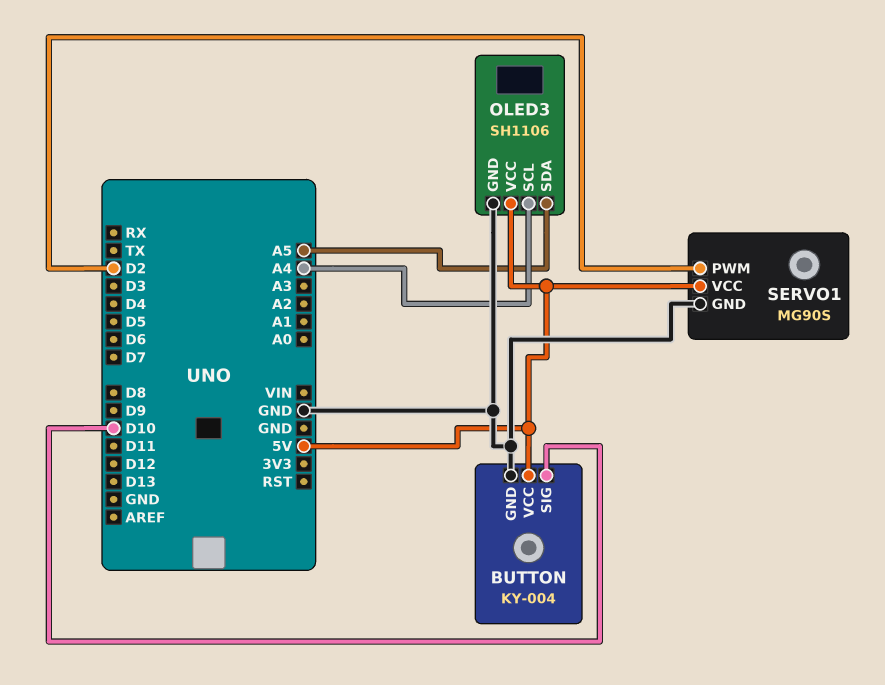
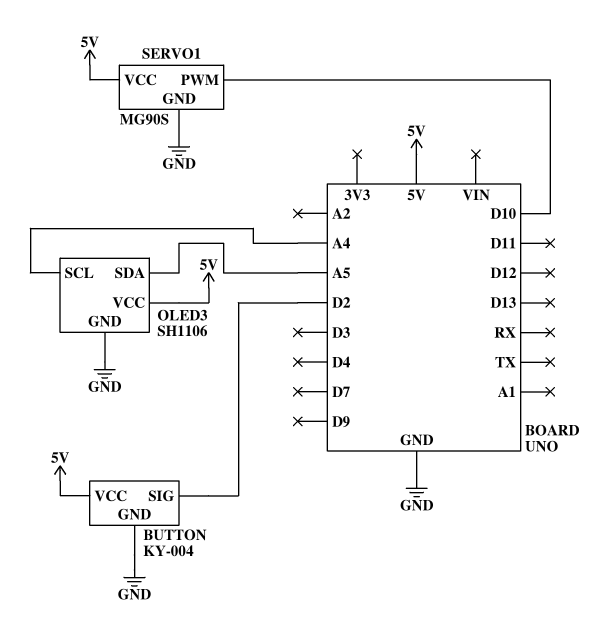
BUTTON pin SIG: D10 -> D2
SERVO1 pin PWM: D2 -> D10

